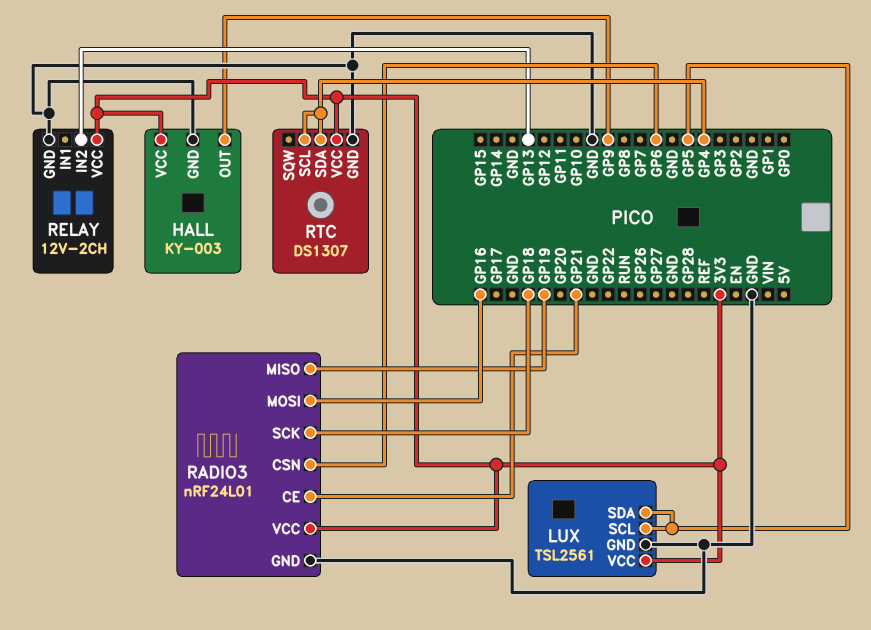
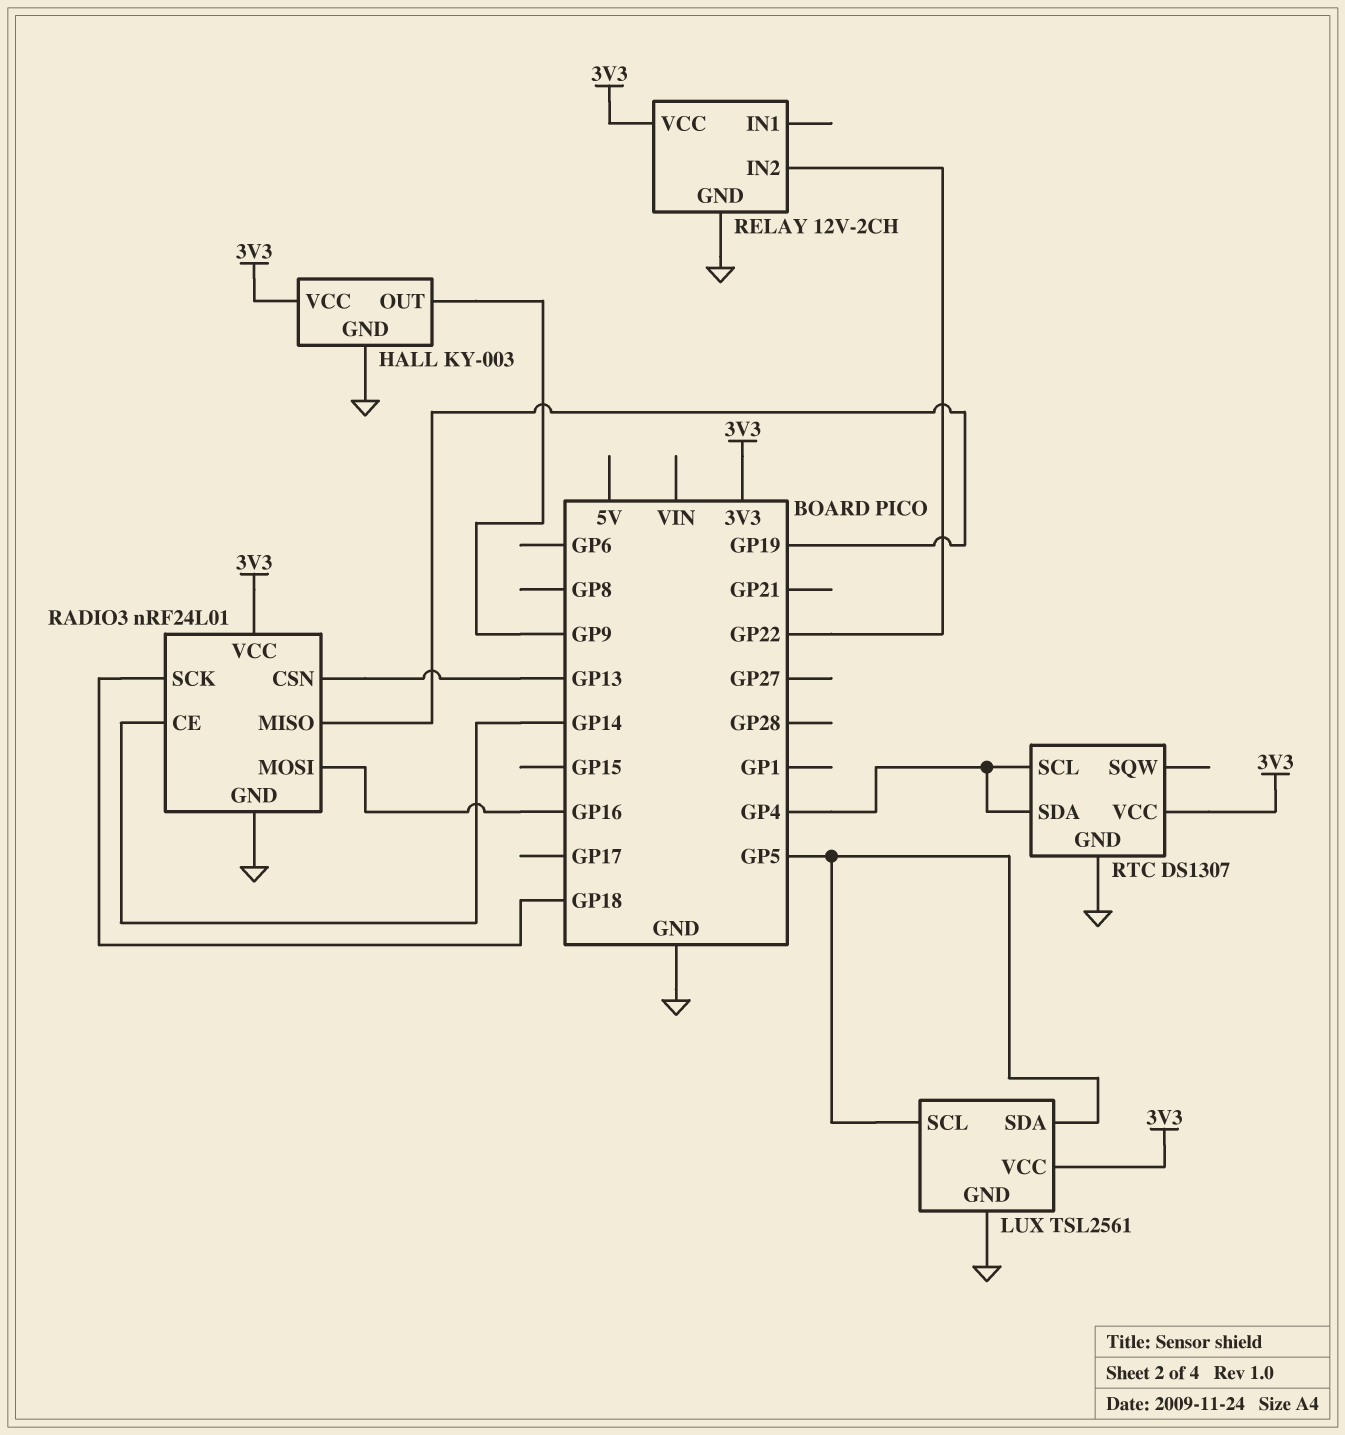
RADIO3 pin CE: GP21 -> GP14
RADIO3 pin CSN: GP6 -> GP13
RELAY pin IN2: GP13 -> GP22

